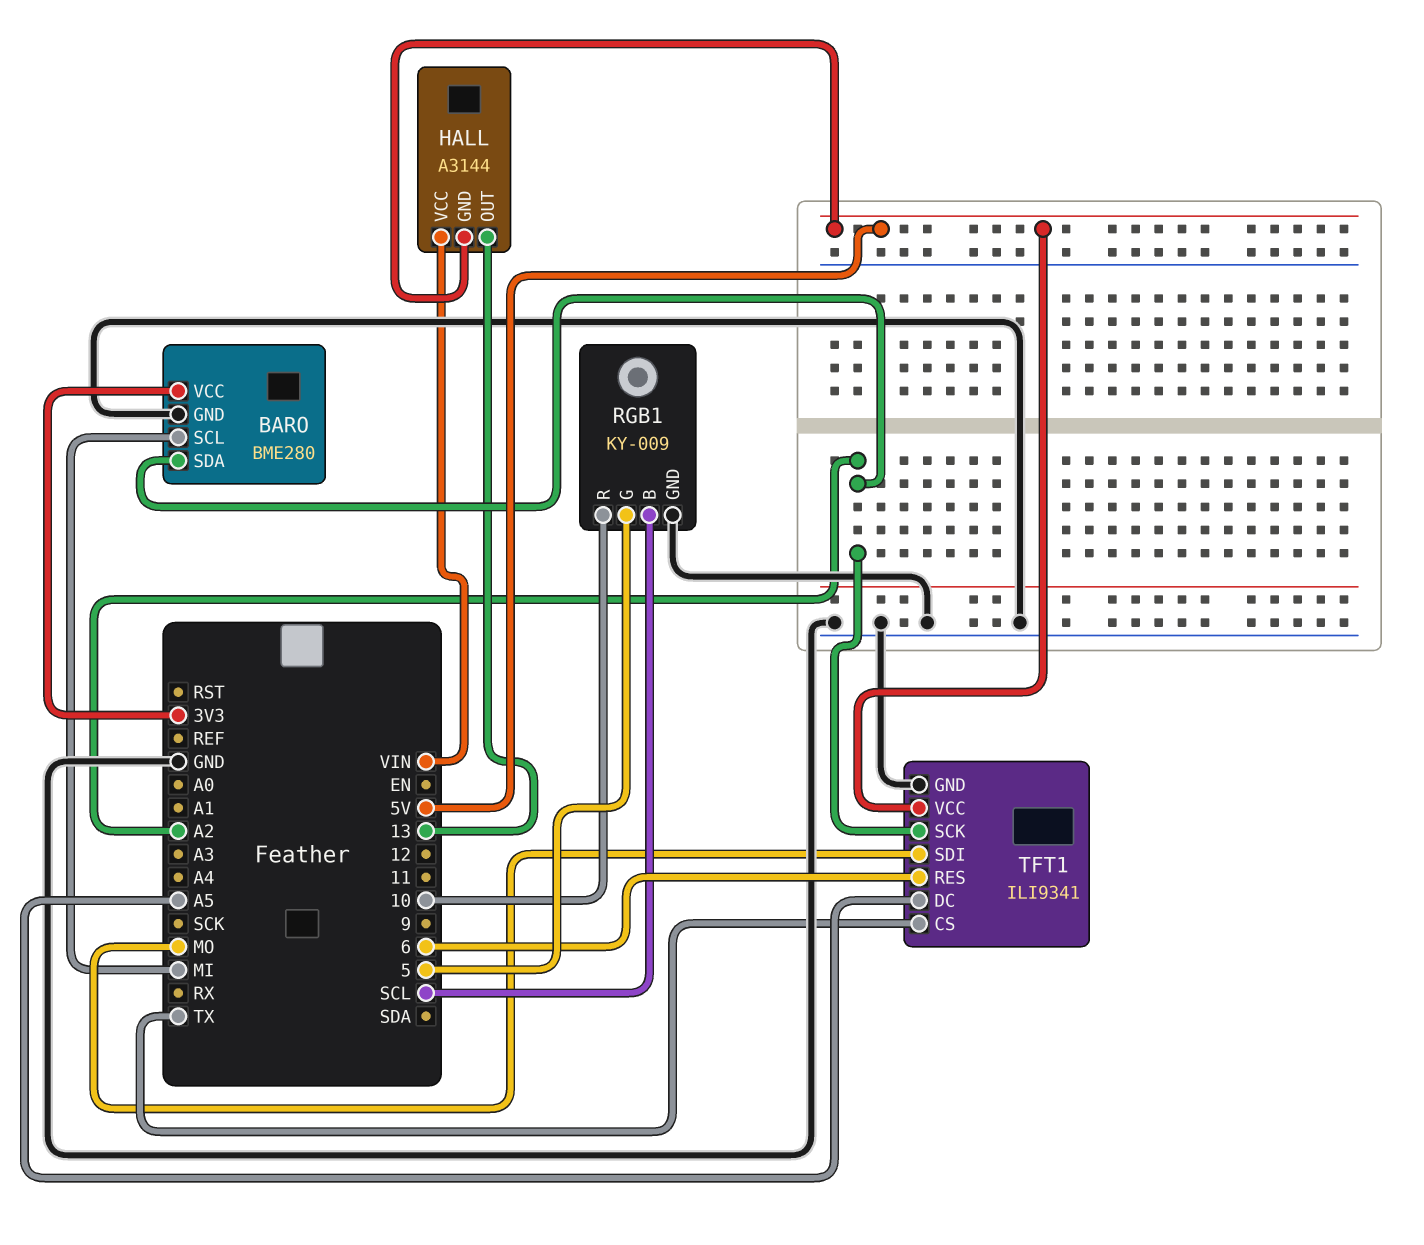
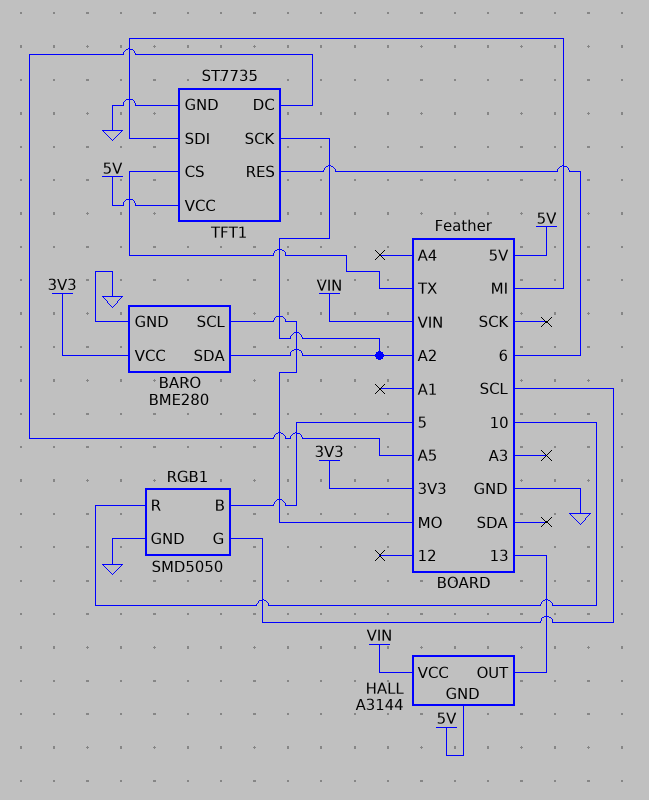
BARO pin SCL: MI -> MO
RGB1: KY-009 -> SMD5050
RGB1 pin B: SCL -> 5
RGB1 pin G: 5 -> SCL
TFT1: ILI9341 -> ST7735
TFT1 pin SDI: MO -> MI

